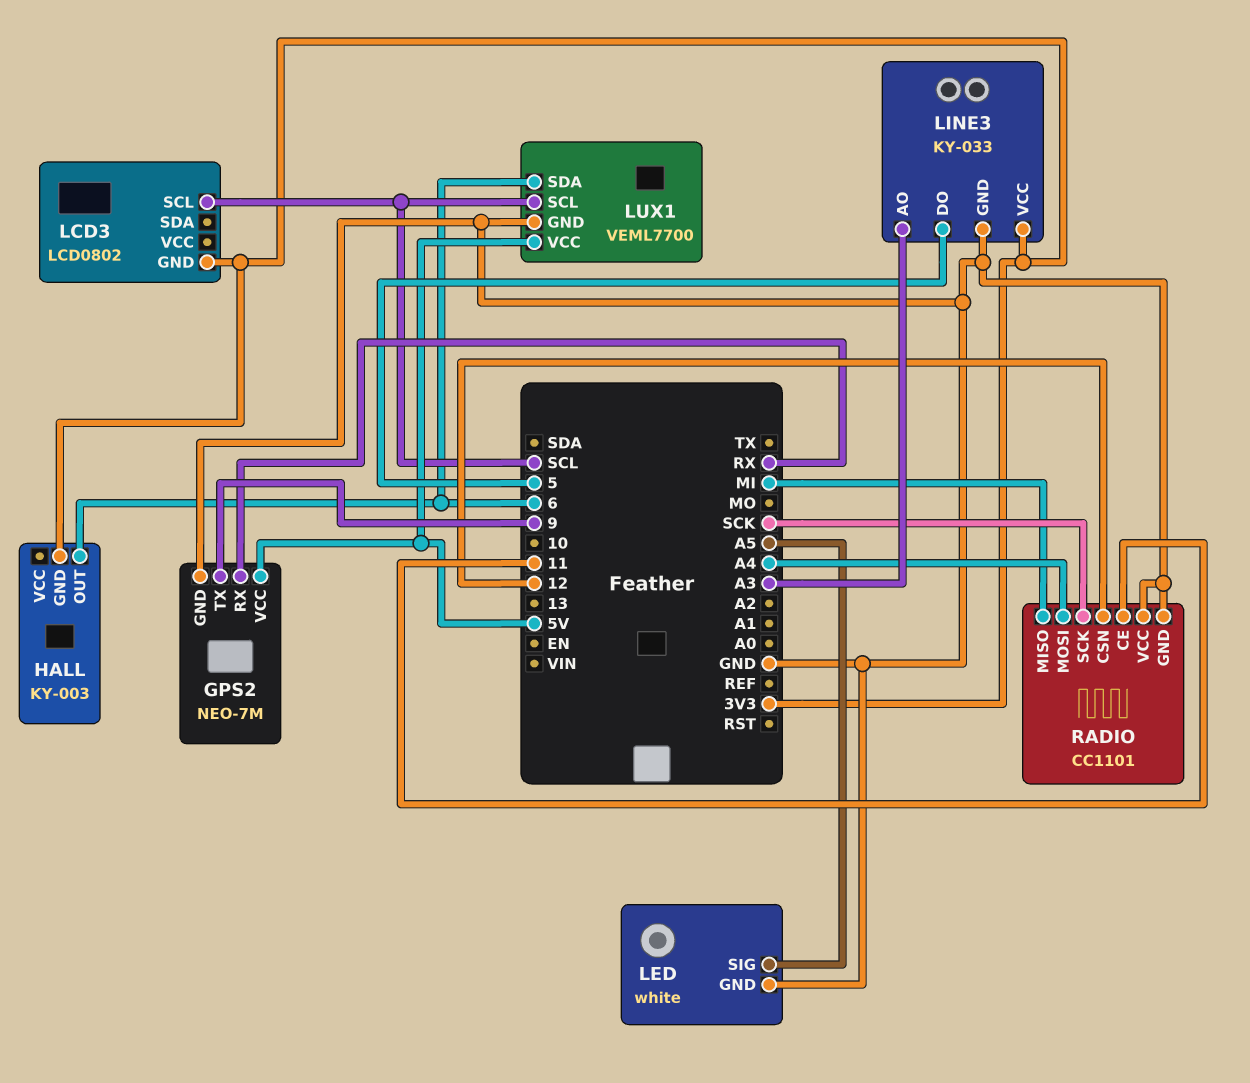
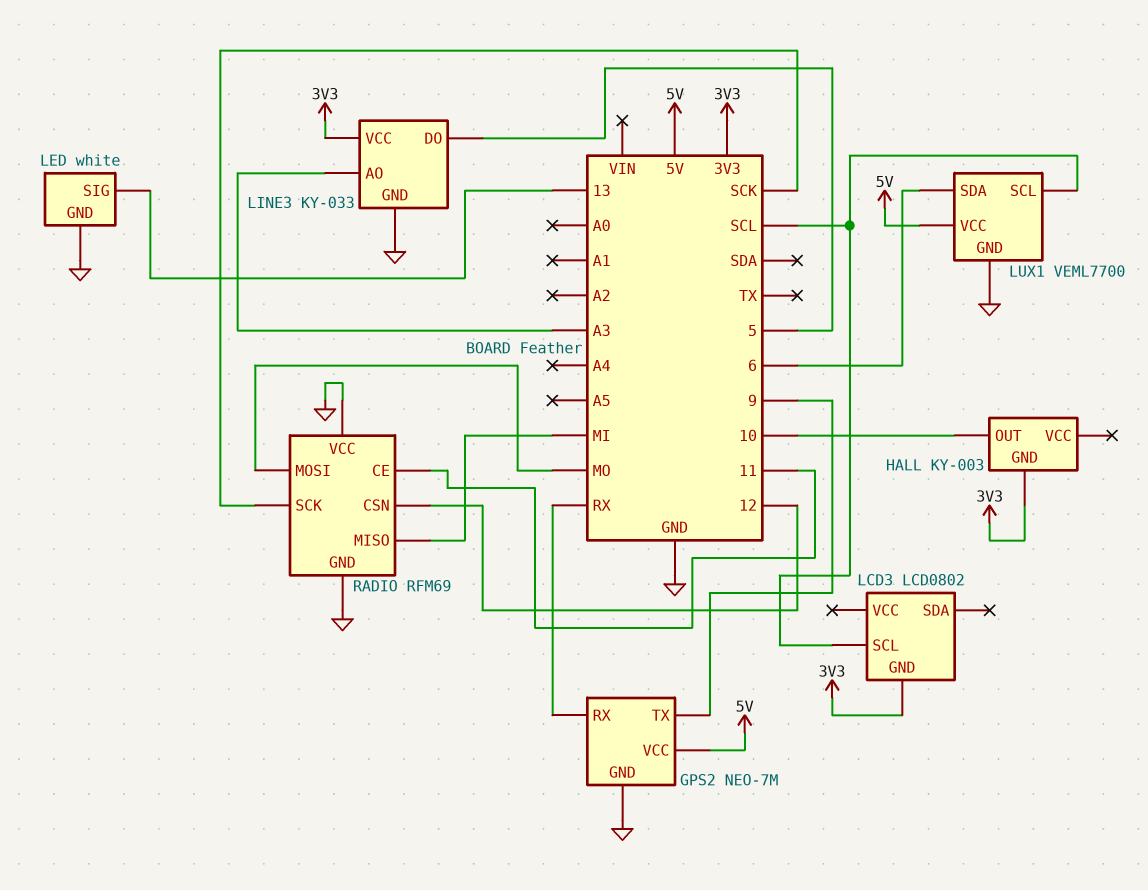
HALL pin OUT: 6 -> 10
LED pin SIG: A5 -> 13
RADIO: CC1101 -> RFM69
RADIO pin MOSI: A4 -> MO

